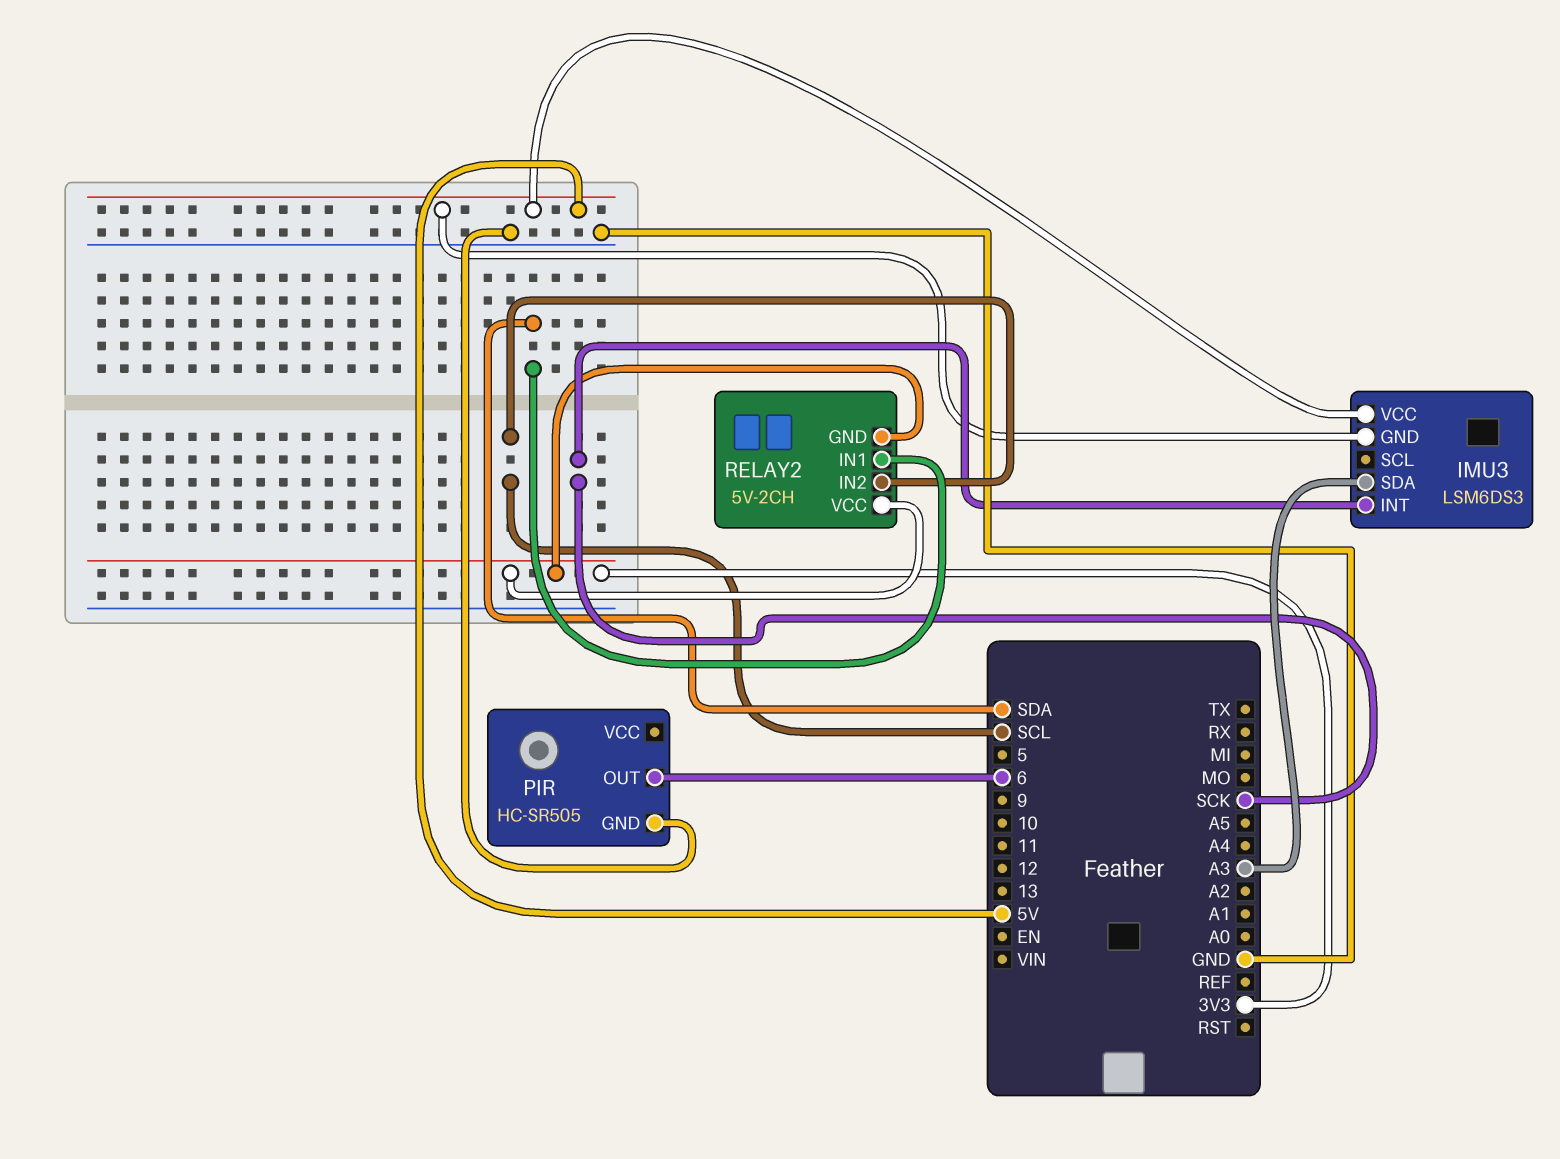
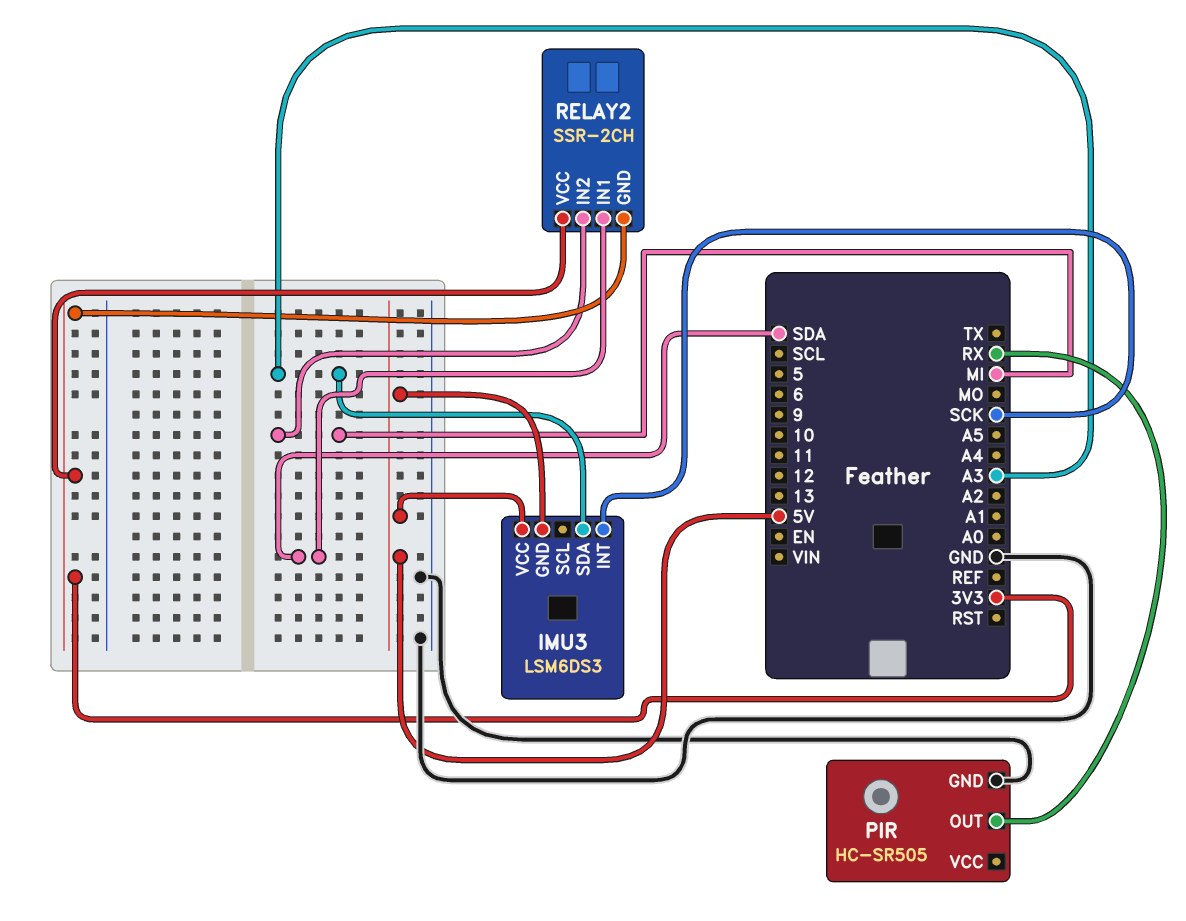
PIR pin OUT: 6 -> RX
RELAY2: 5V-2CH -> SSR-2CH
RELAY2 pin IN2: SCL -> MI

